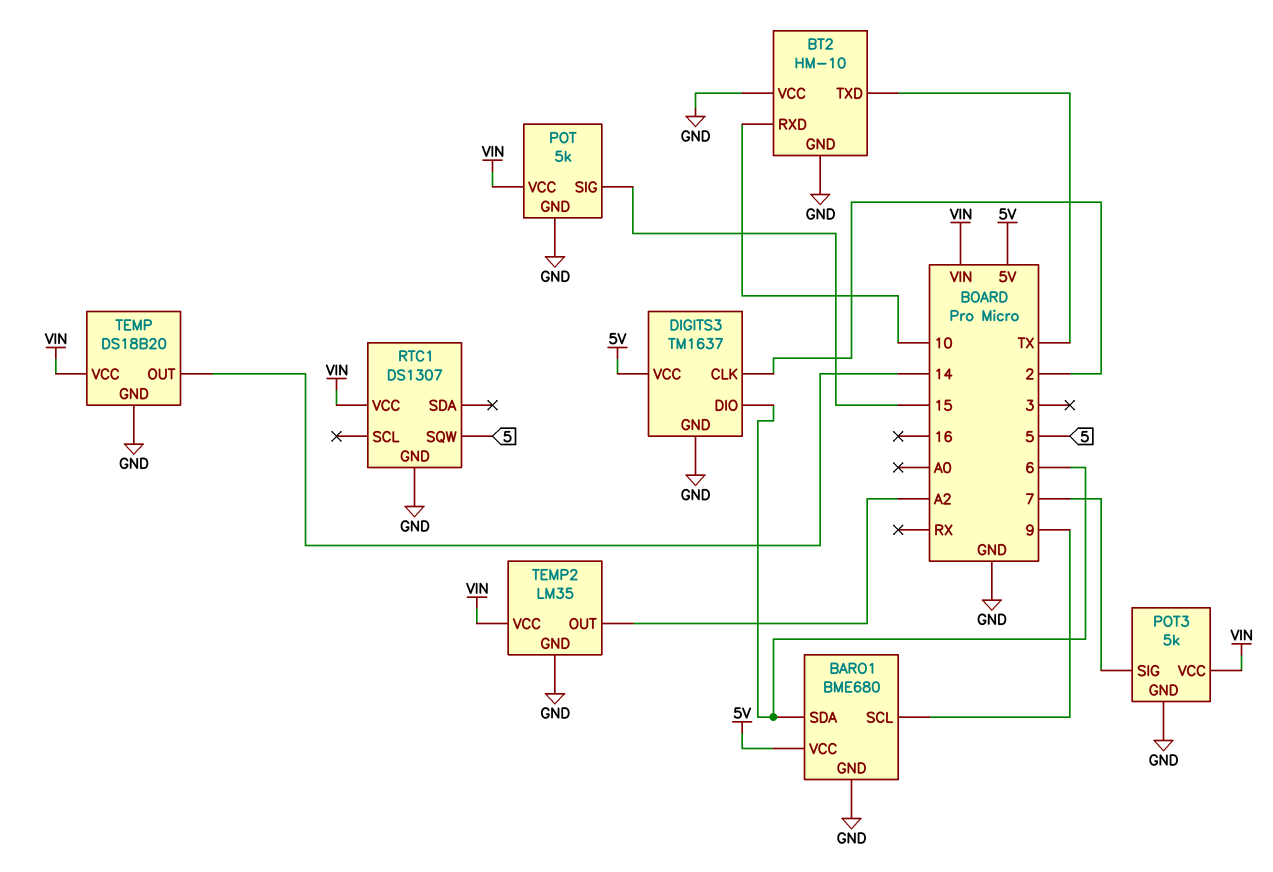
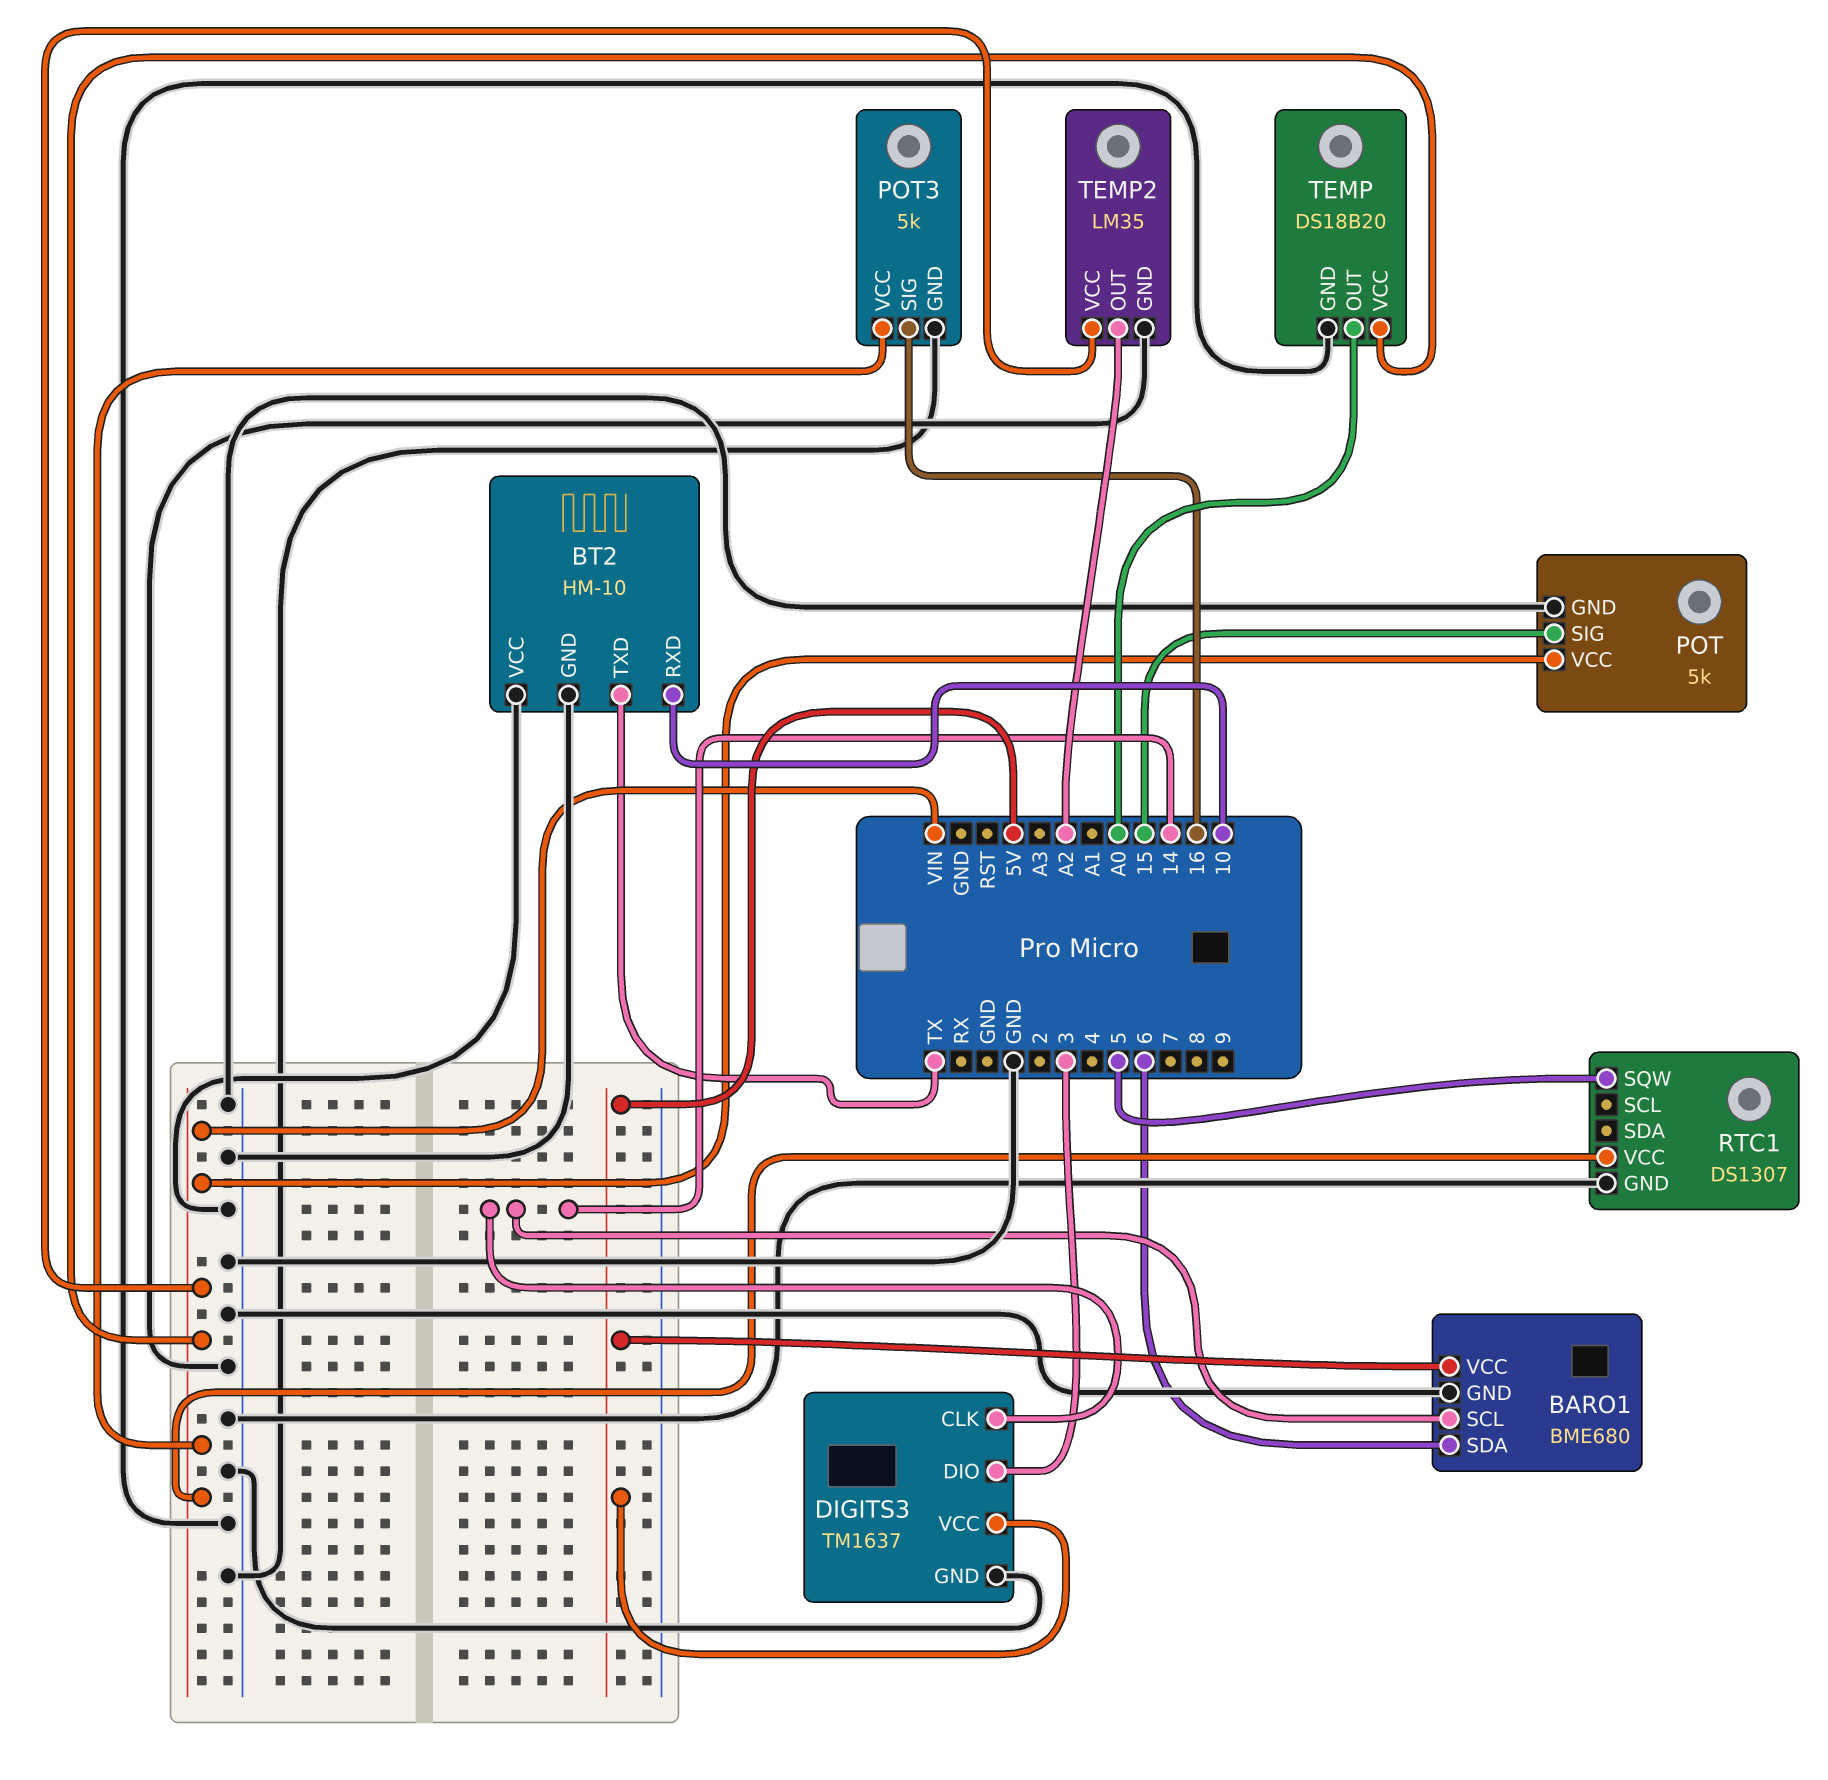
BARO1 pin SCL: 9 -> 14
DIGITS3 pin CLK: 2 -> 14
DIGITS3 pin DIO: 6 -> 3
POT3 pin SIG: 7 -> 16
TEMP pin OUT: 14 -> A0

